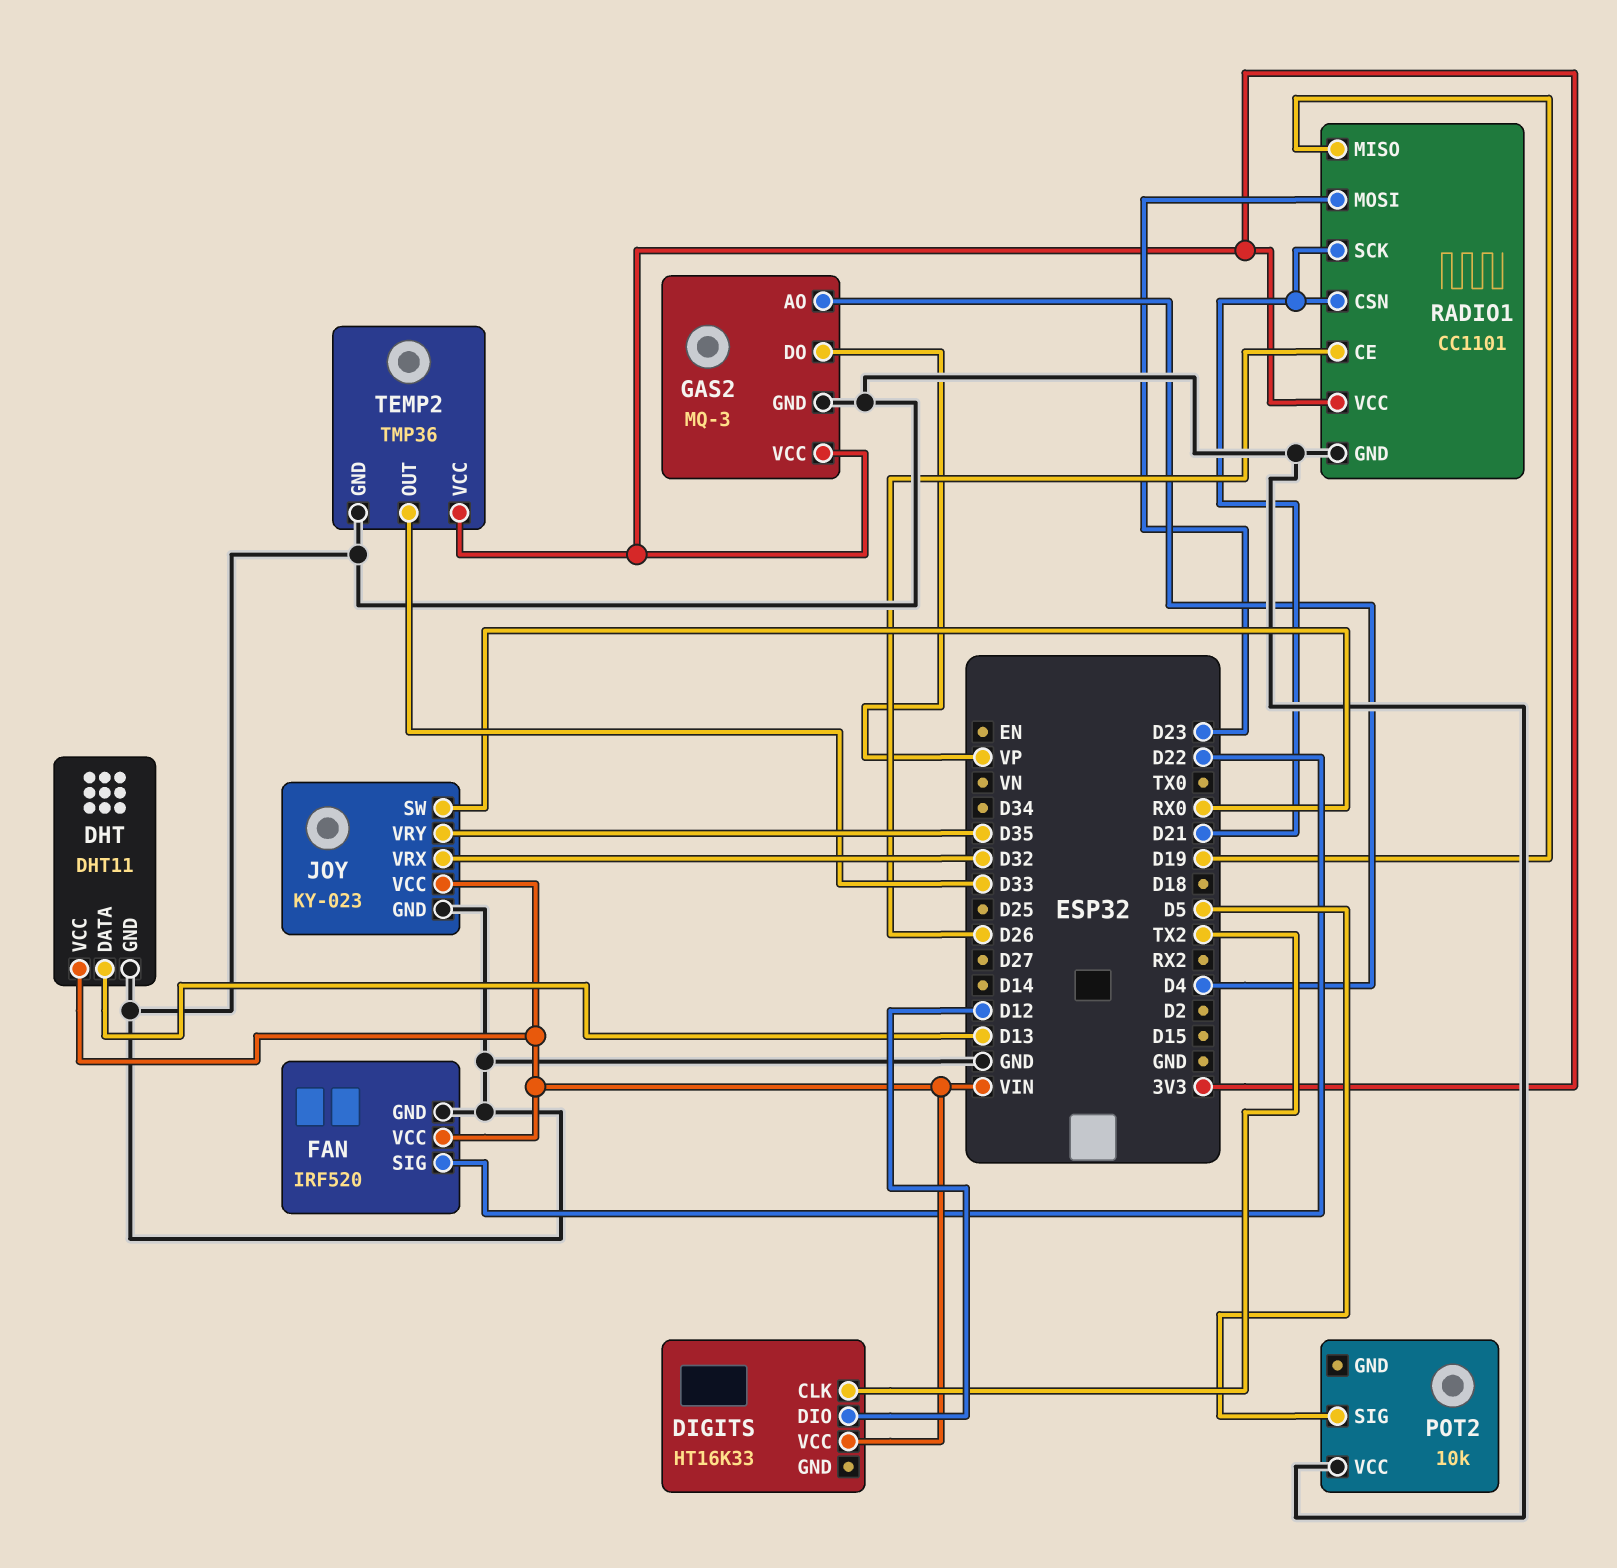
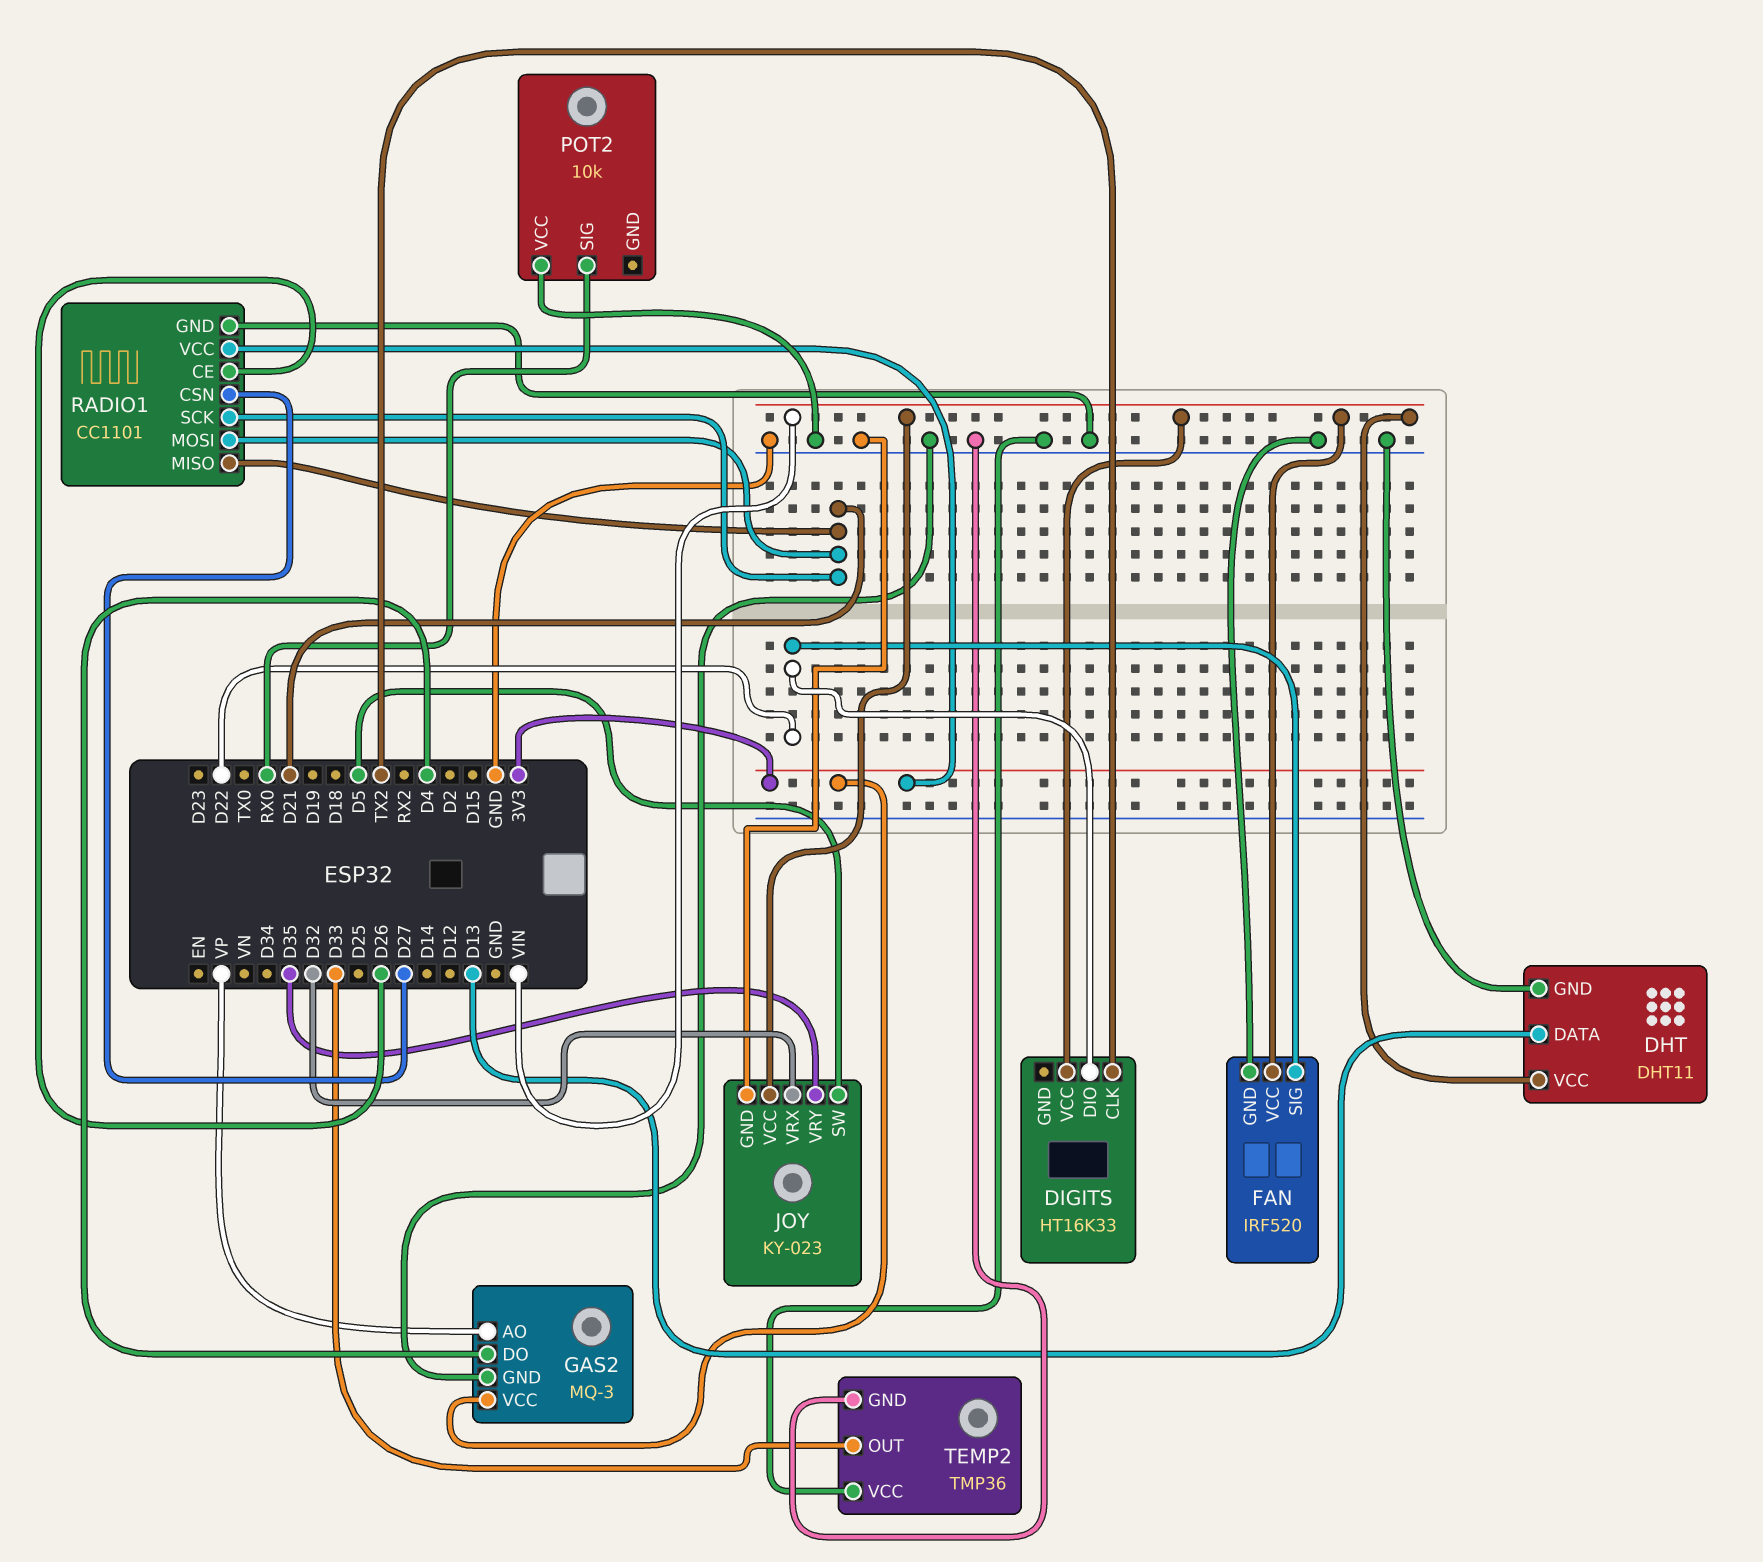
DIGITS pin DIO: D12 -> D22
GAS2 pin AO: D4 -> VP
GAS2 pin DO: VP -> D4
JOY pin SW: RX0 -> D5
POT2 pin SIG: D5 -> RX0
RADIO1 pin CSN: D21 -> D27
RADIO1 pin MISO: D19 -> D21
RADIO1 pin MOSI: D23 -> D21
TEMP2 pin VCC: 3V3 -> GND

